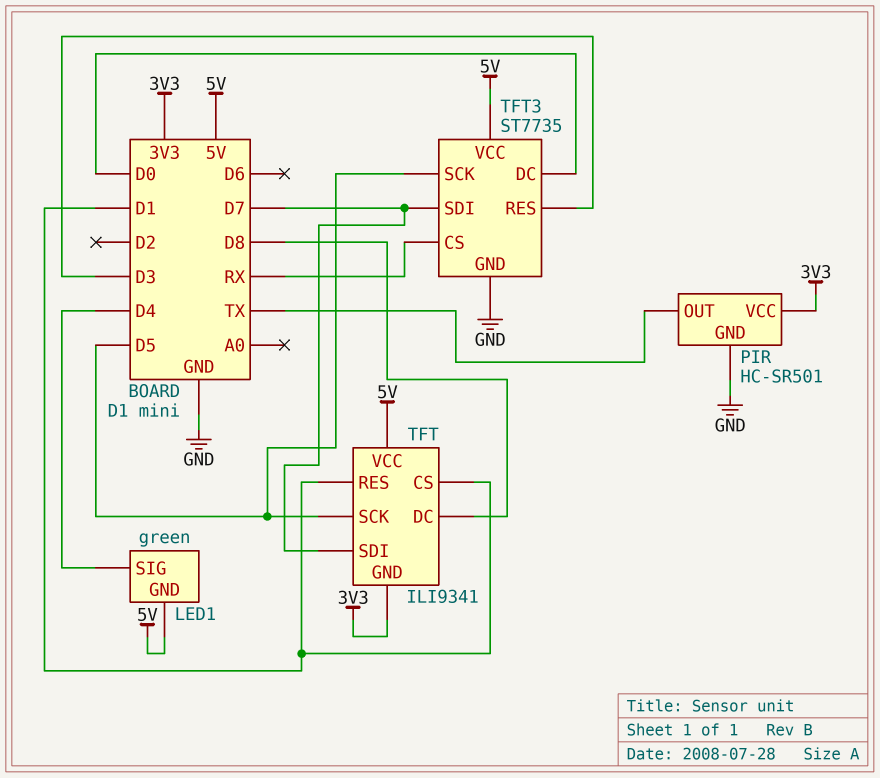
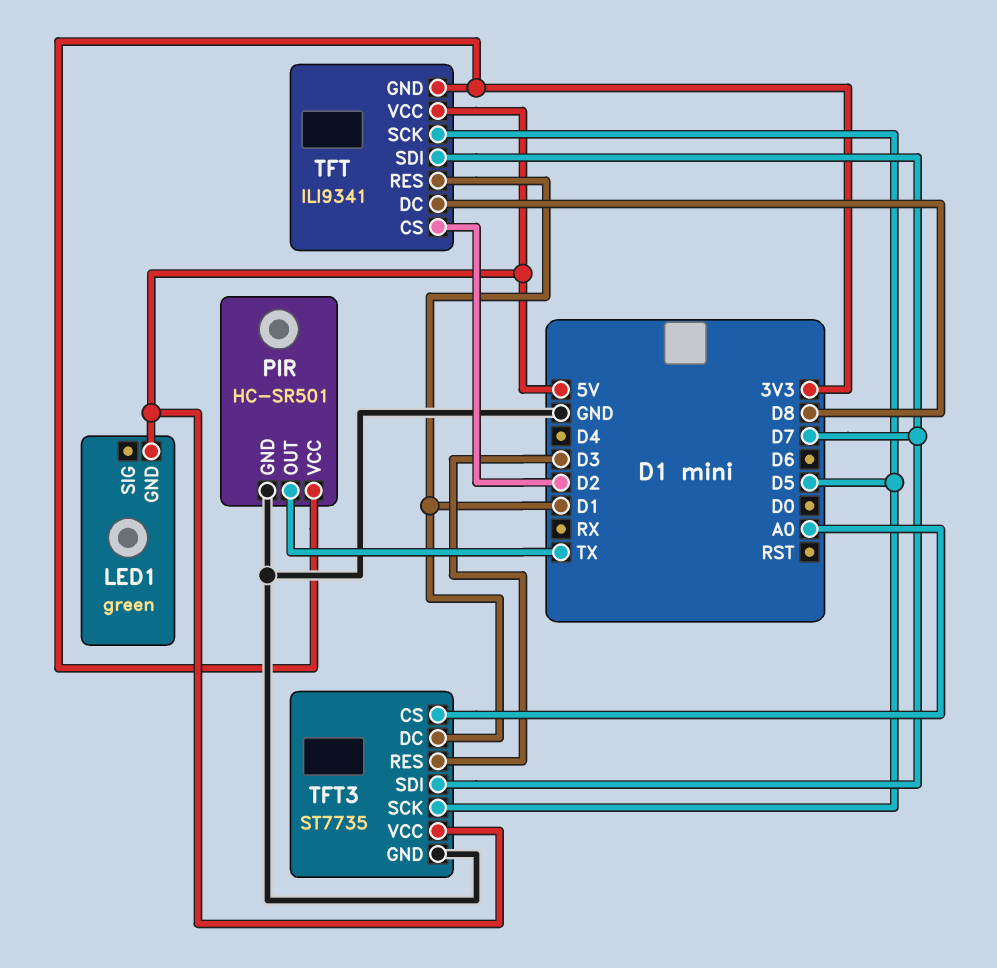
LED1 pin SIG: D4 -> none
TFT pin CS: D1 -> D2
TFT3 pin CS: RX -> A0
TFT3 pin DC: D0 -> D1

